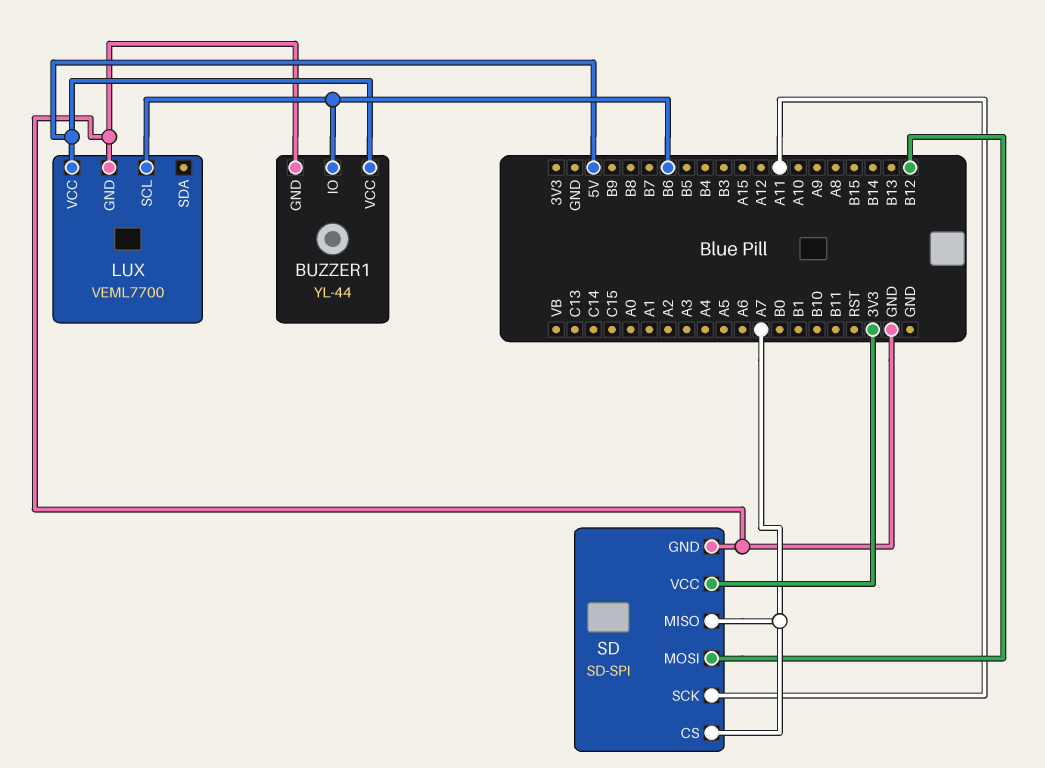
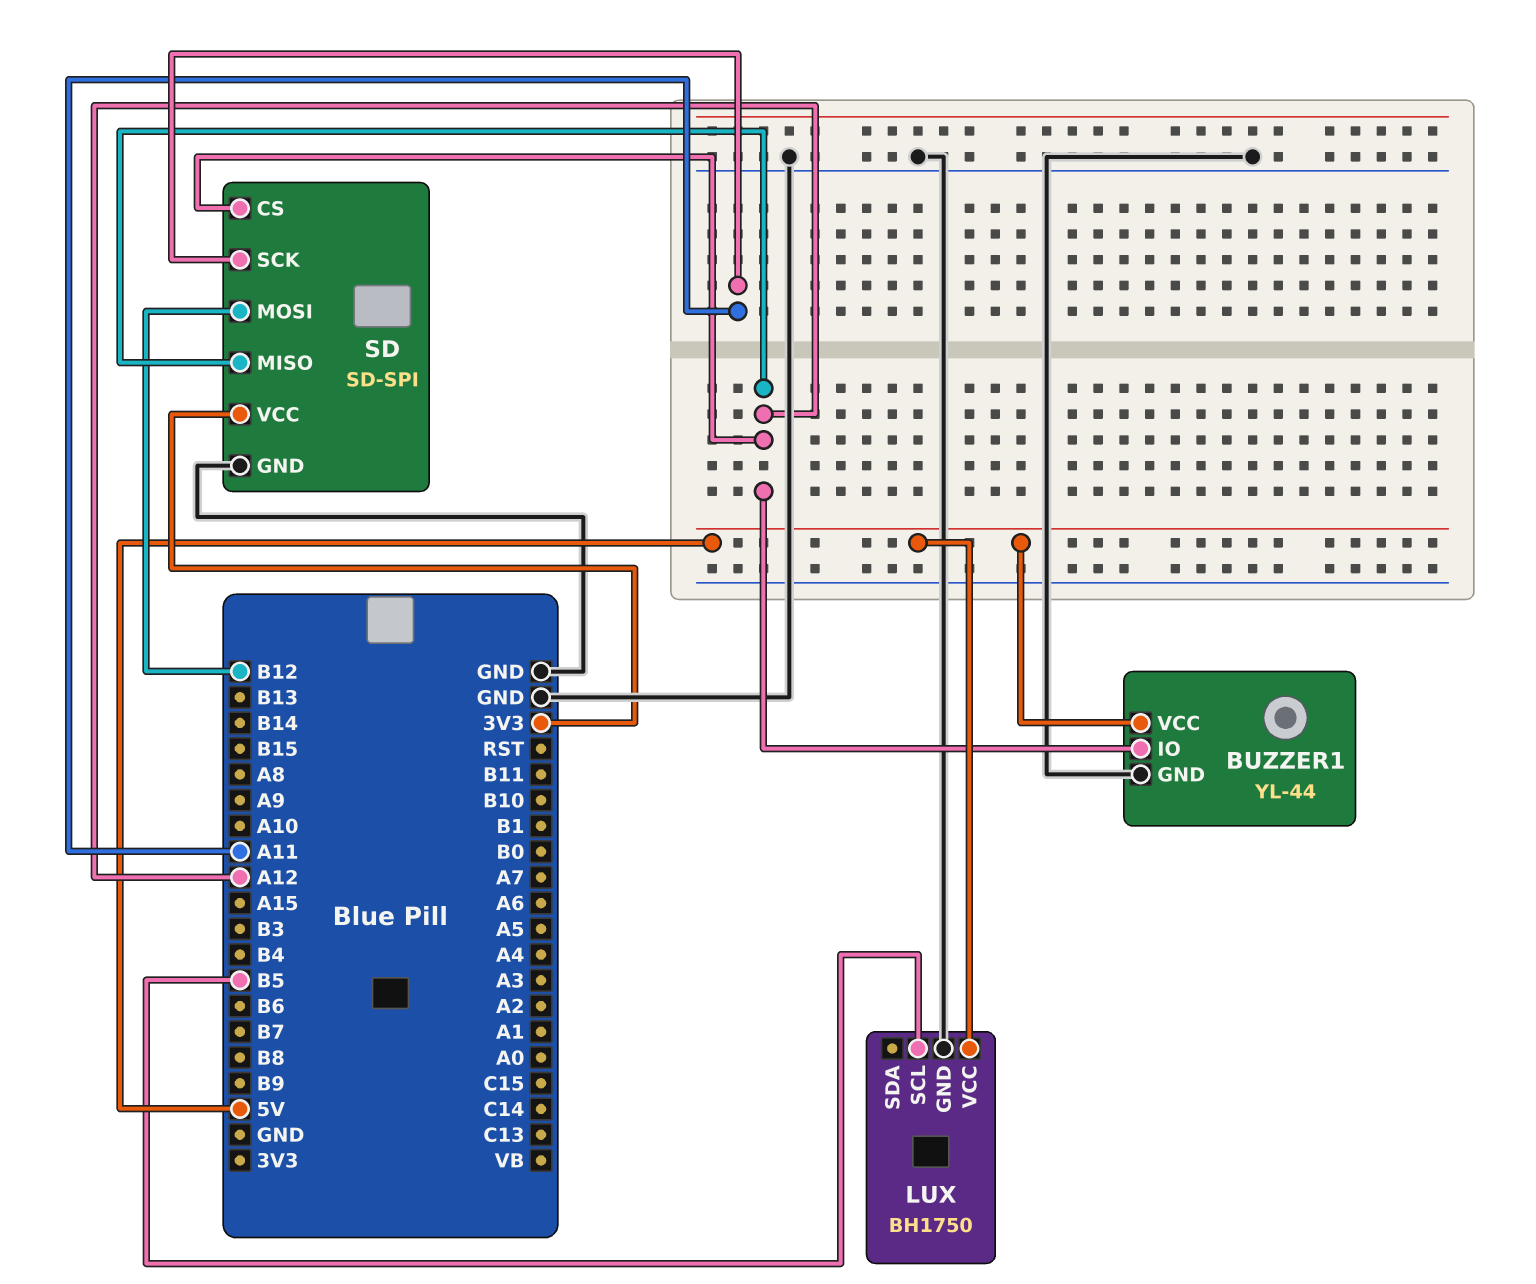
BUZZER1 pin IO: B6 -> A12
LUX: VEML7700 -> BH1750
LUX pin SCL: B6 -> B5
SD pin CS: A7 -> A12
SD pin MISO: A7 -> A12

